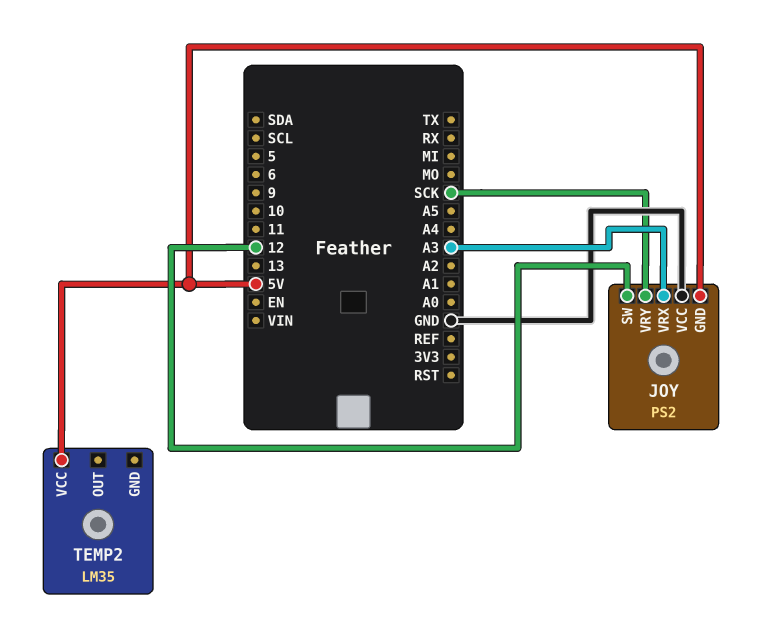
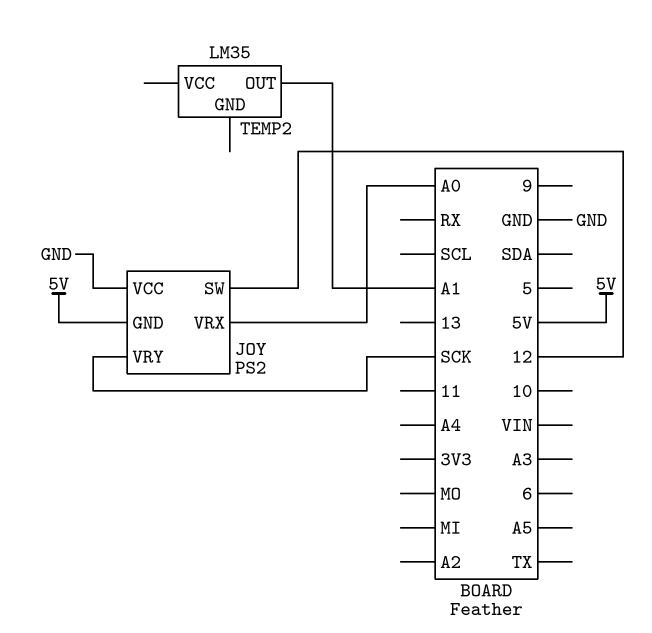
JOY pin VRX: A3 -> A0
TEMP2 pin OUT: none -> A1
TEMP2 pin VCC: 5V -> none

